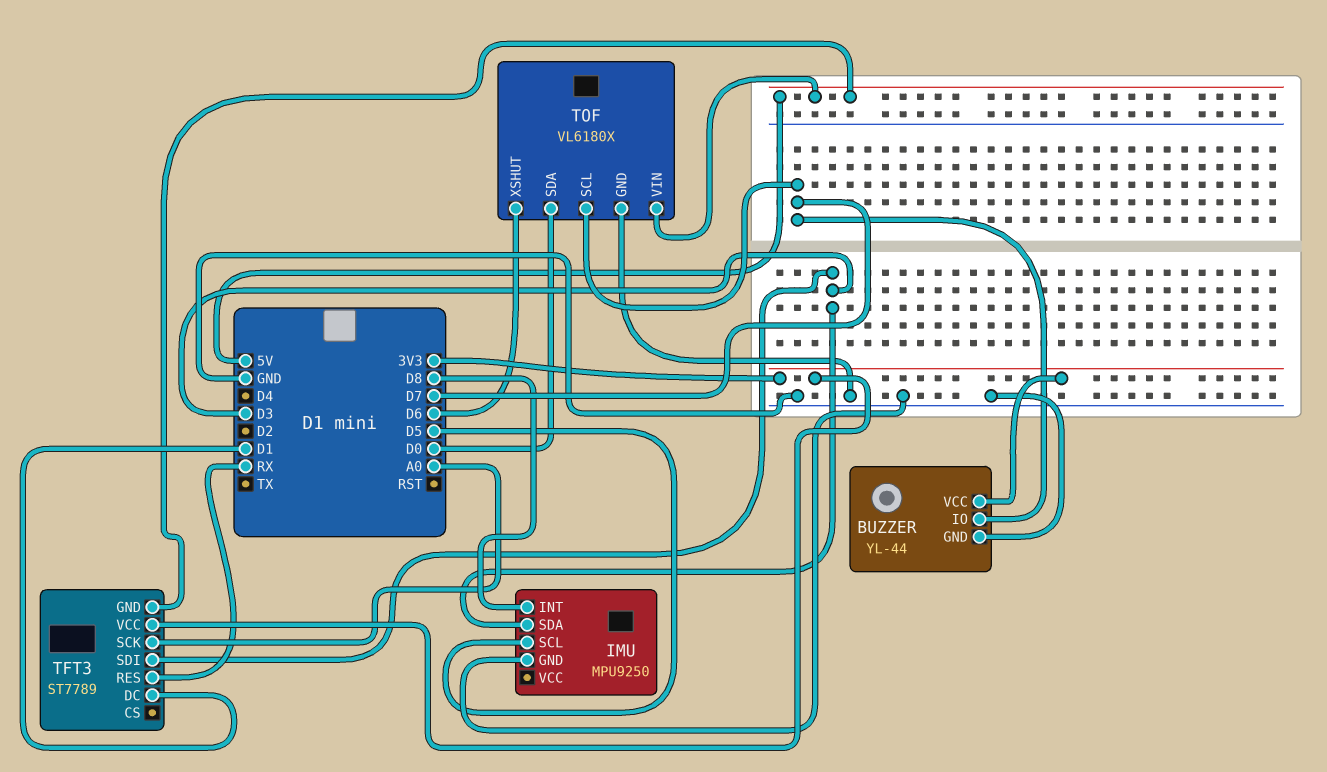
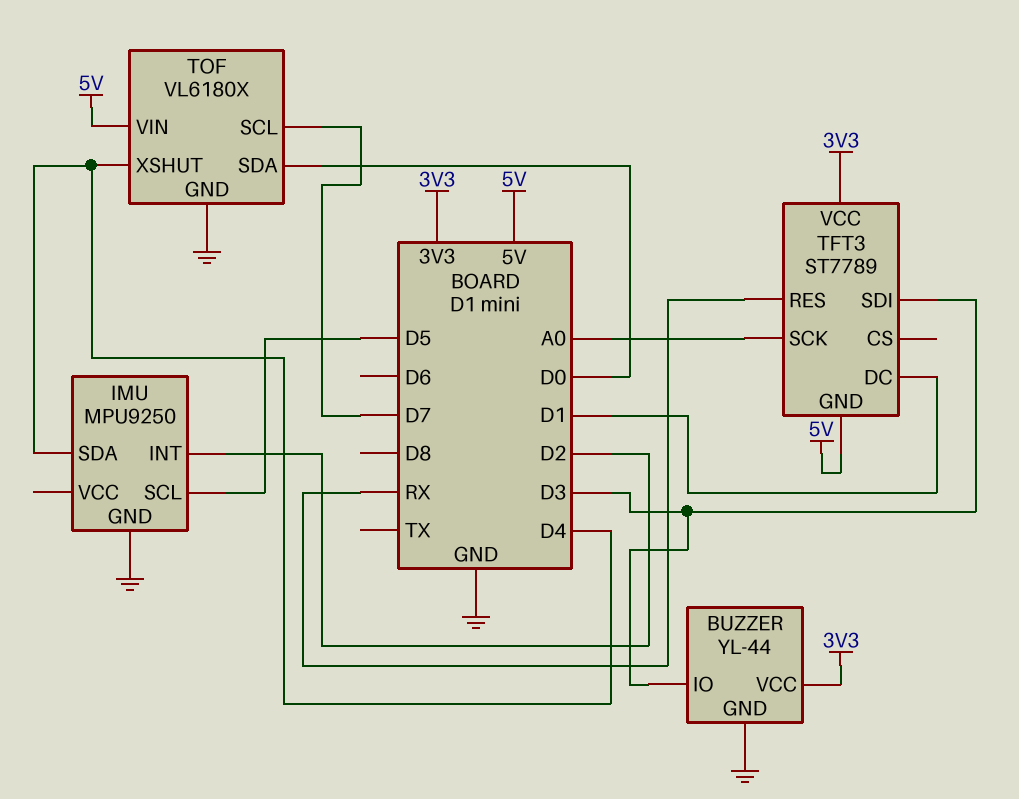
BUZZER pin IO: D7 -> D3
IMU pin INT: D8 -> D2
IMU pin SDA: D3 -> D4
TOF pin XSHUT: D6 -> D4

